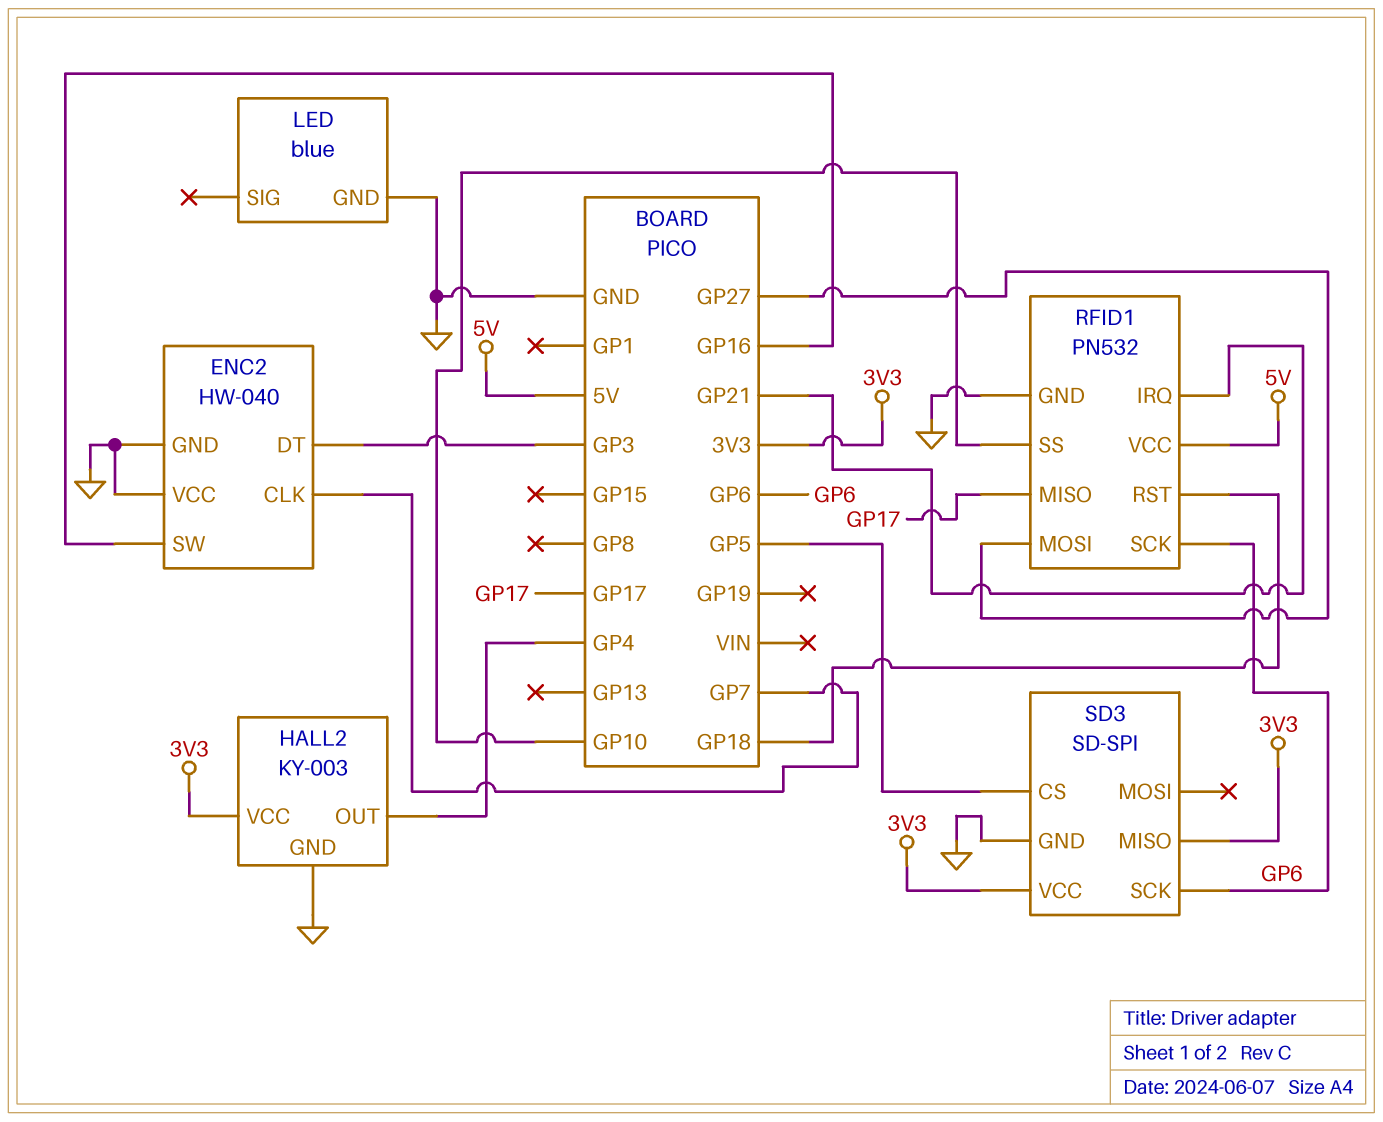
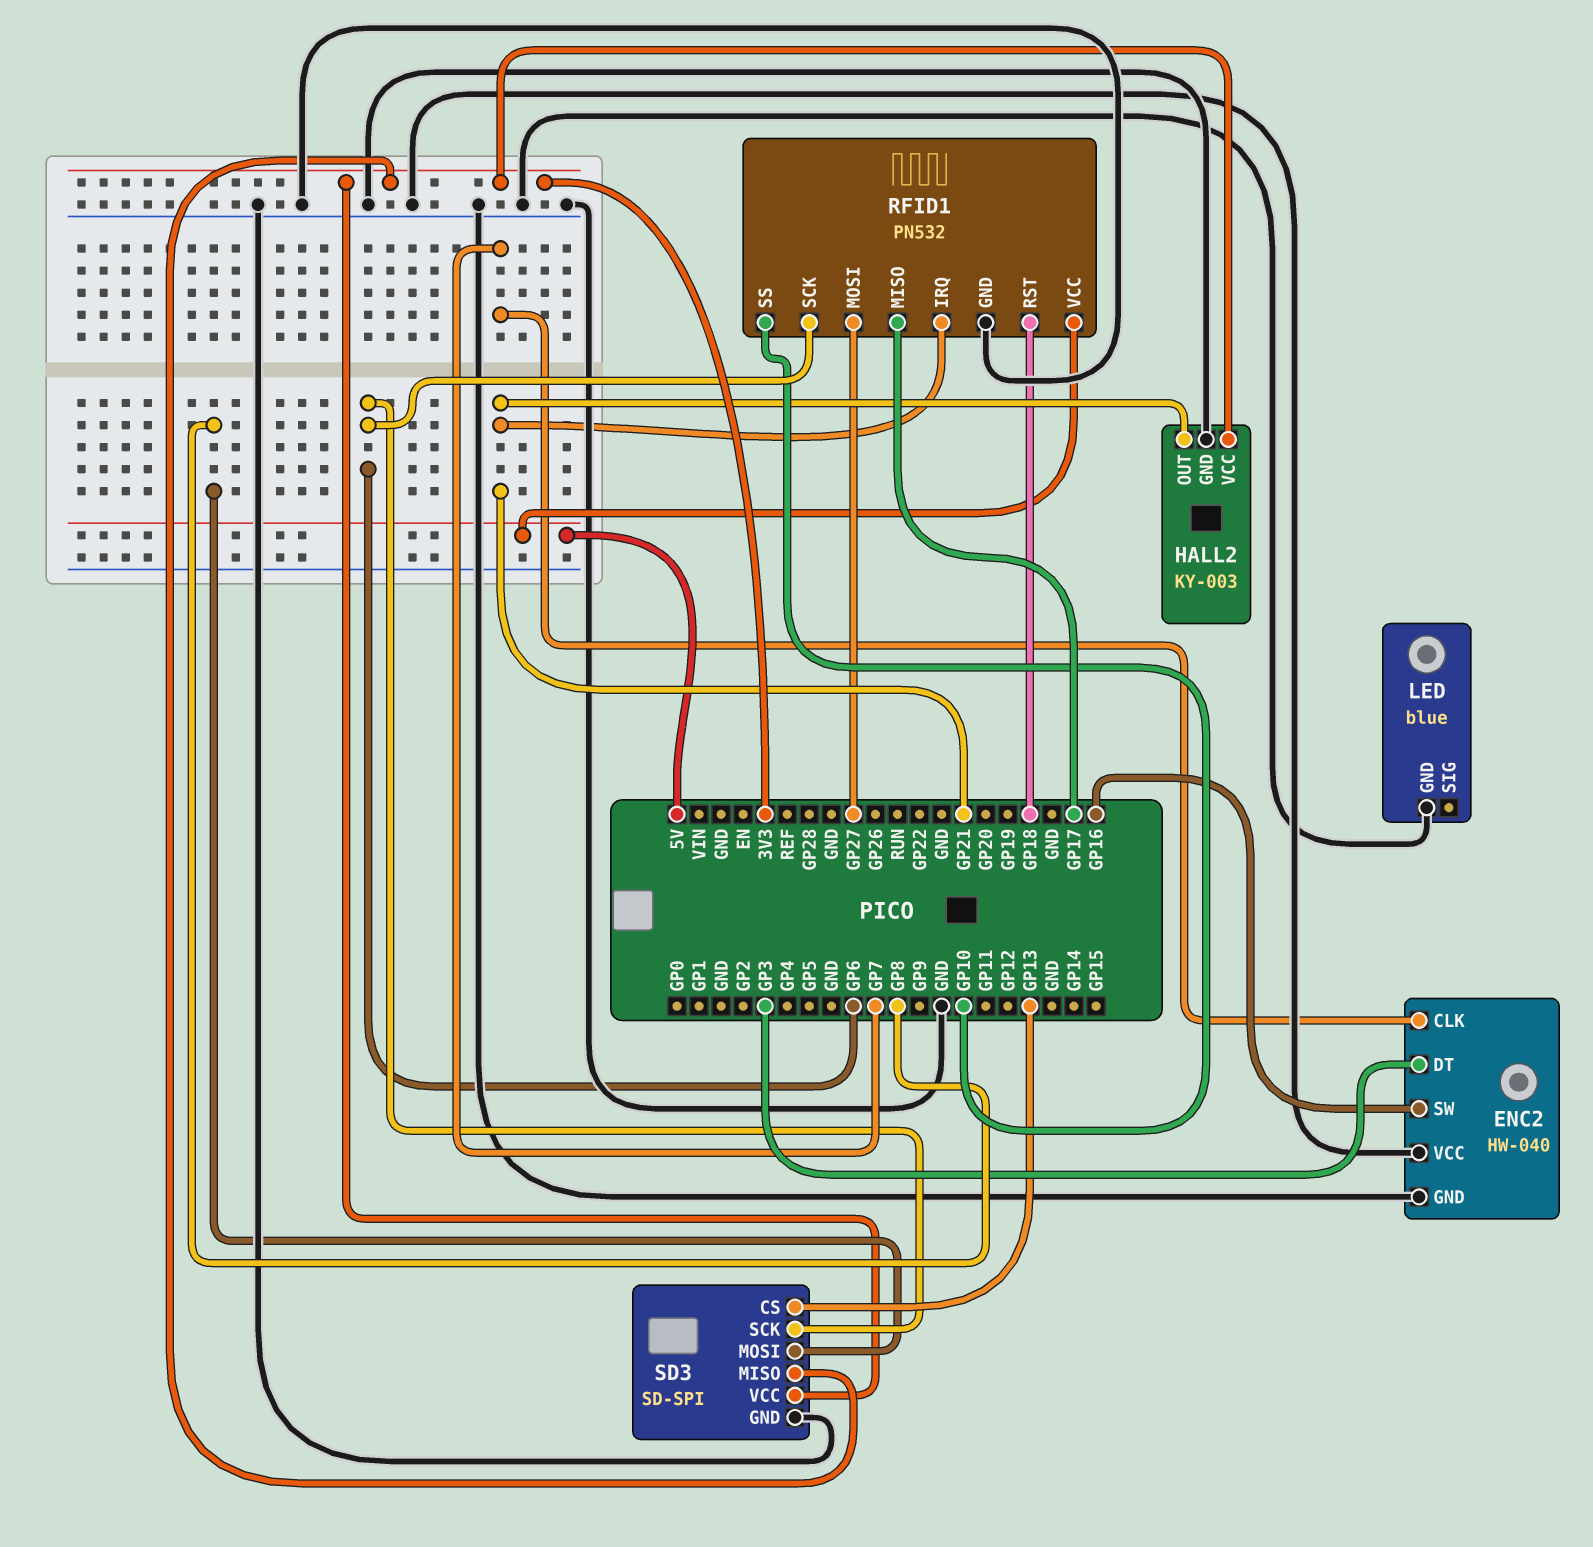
HALL2 pin OUT: GP4 -> GP21
SD3 pin CS: GP5 -> GP13
SD3 pin MOSI: none -> GP8

